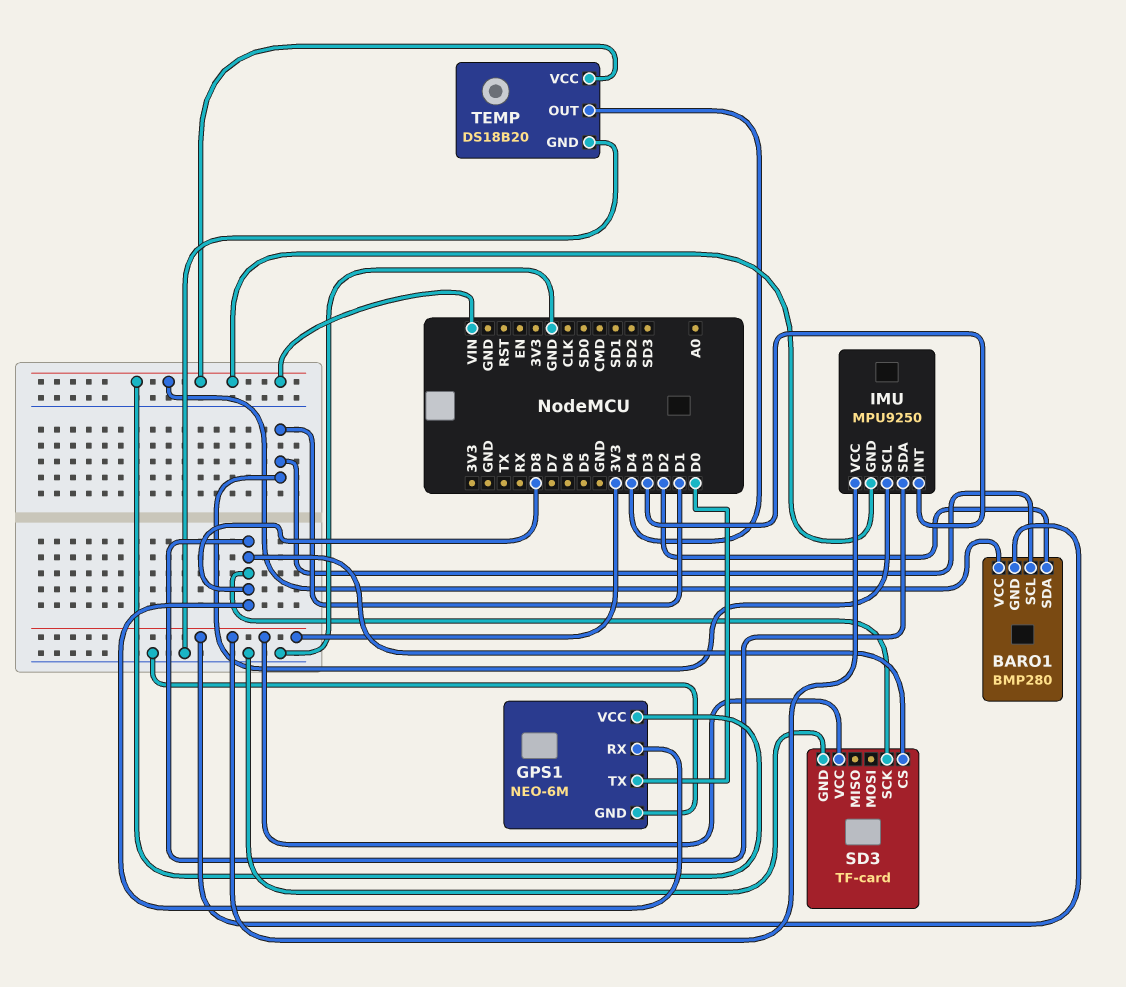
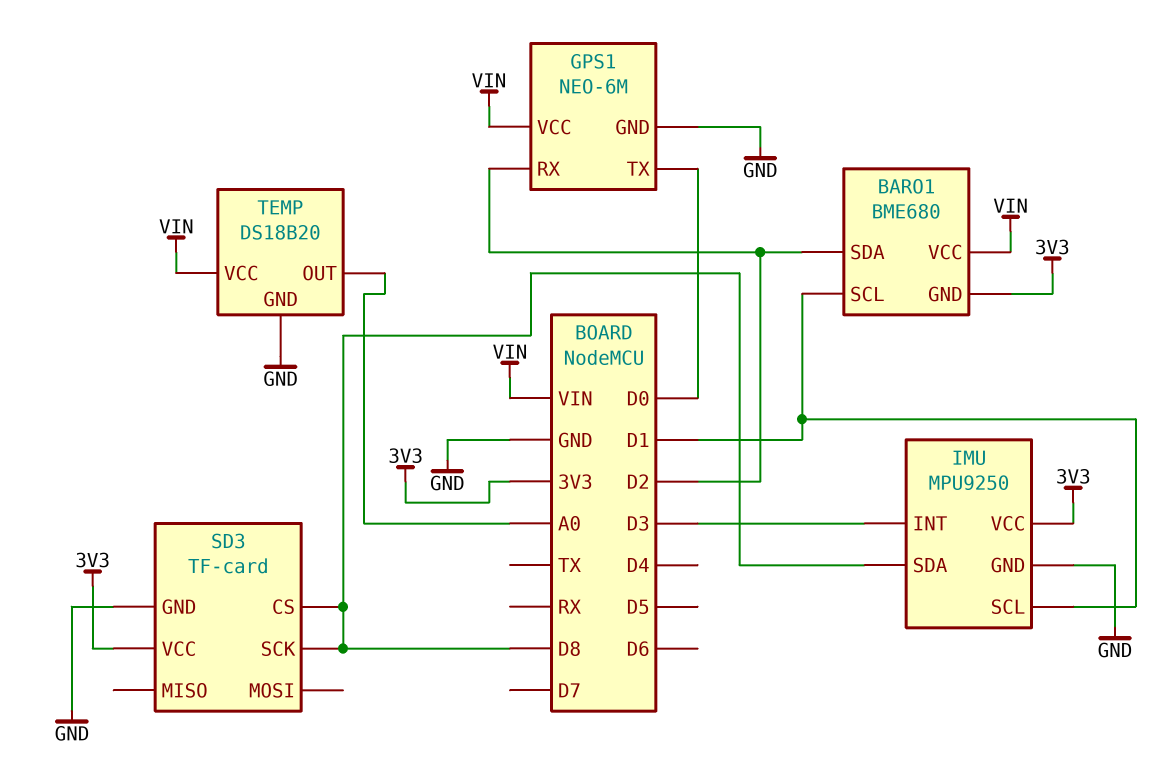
BARO1: BMP280 -> BME680
GPS1 pin RX: D8 -> D2
IMU pin GND: VIN -> GND
TEMP pin OUT: D4 -> A0

